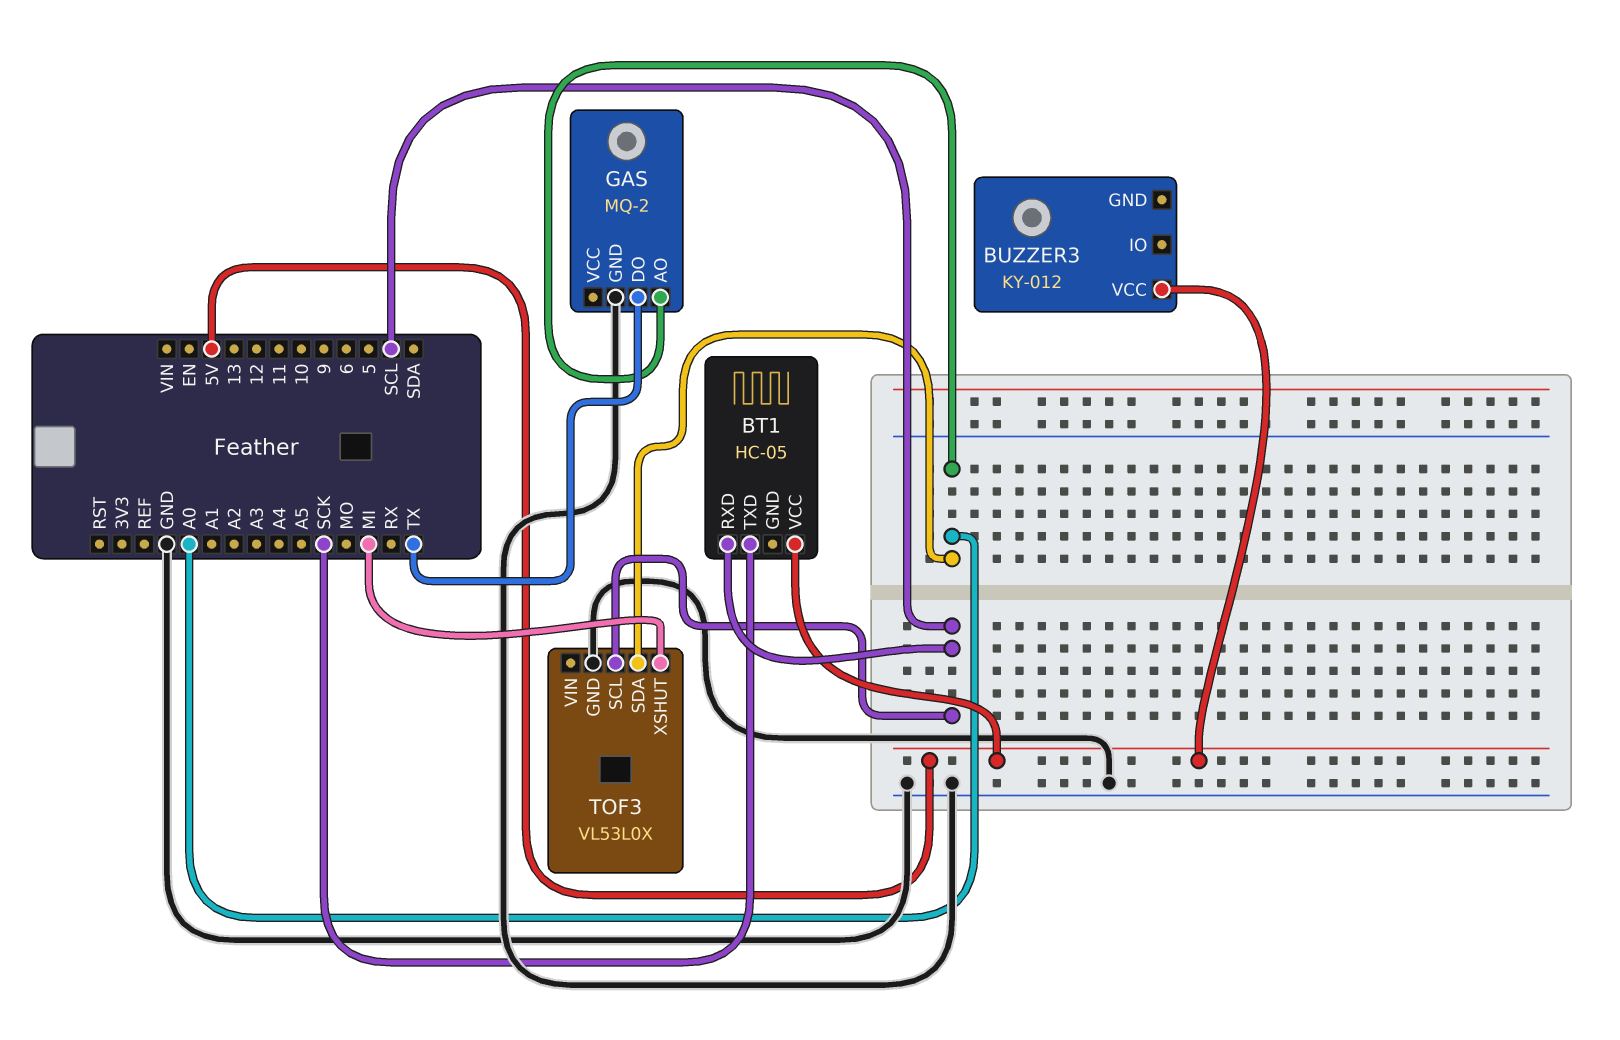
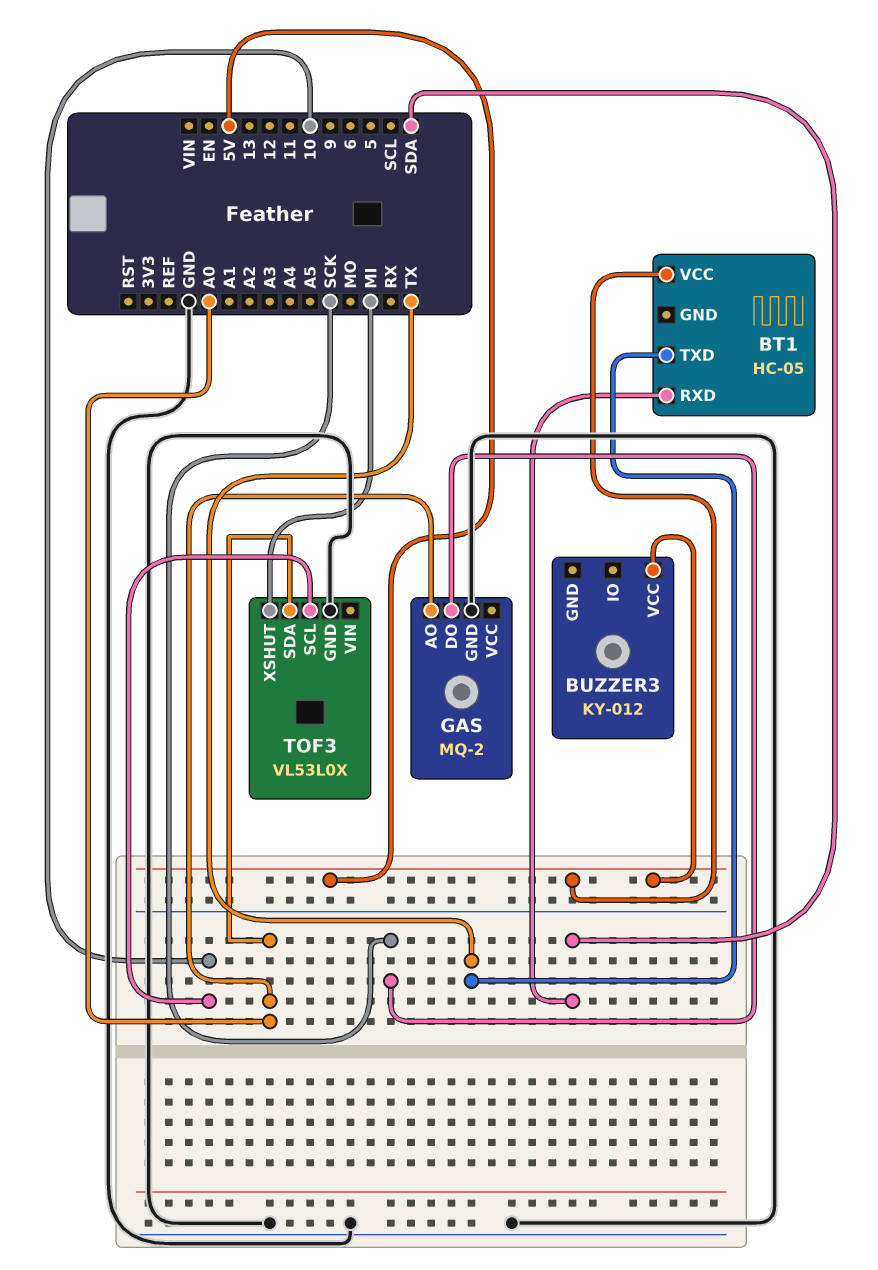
BT1 pin RXD: SCL -> SDA
BT1 pin TXD: SCK -> TX
GAS pin DO: TX -> SCK
TOF3 pin SCL: SCL -> 10

